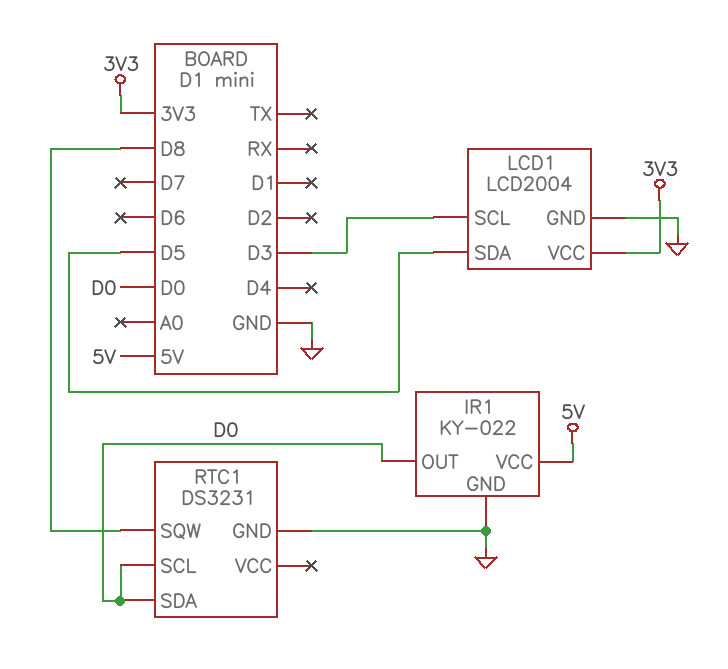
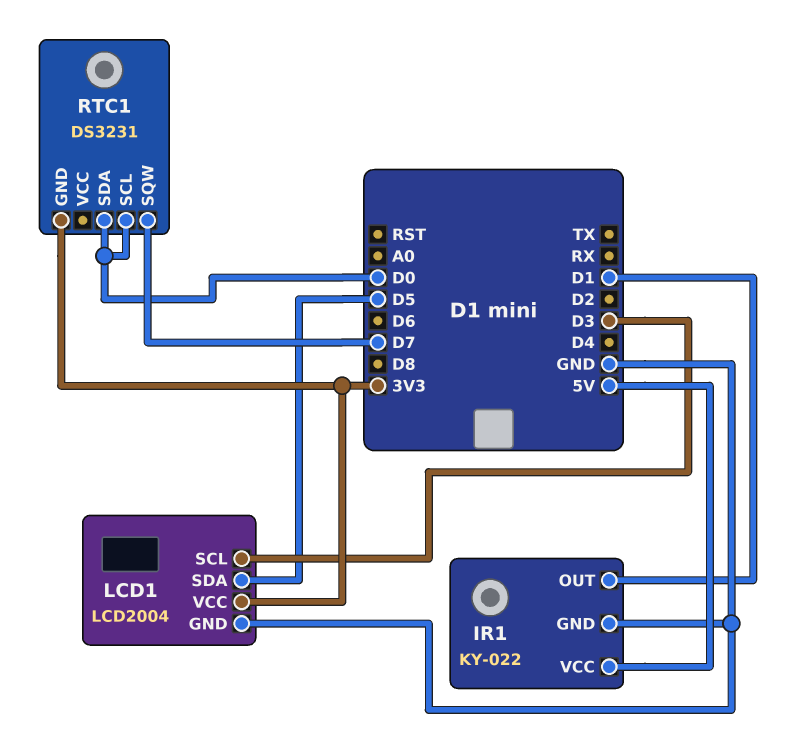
IR1 pin OUT: D0 -> D1
RTC1 pin GND: GND -> 3V3
RTC1 pin SQW: D8 -> D7

